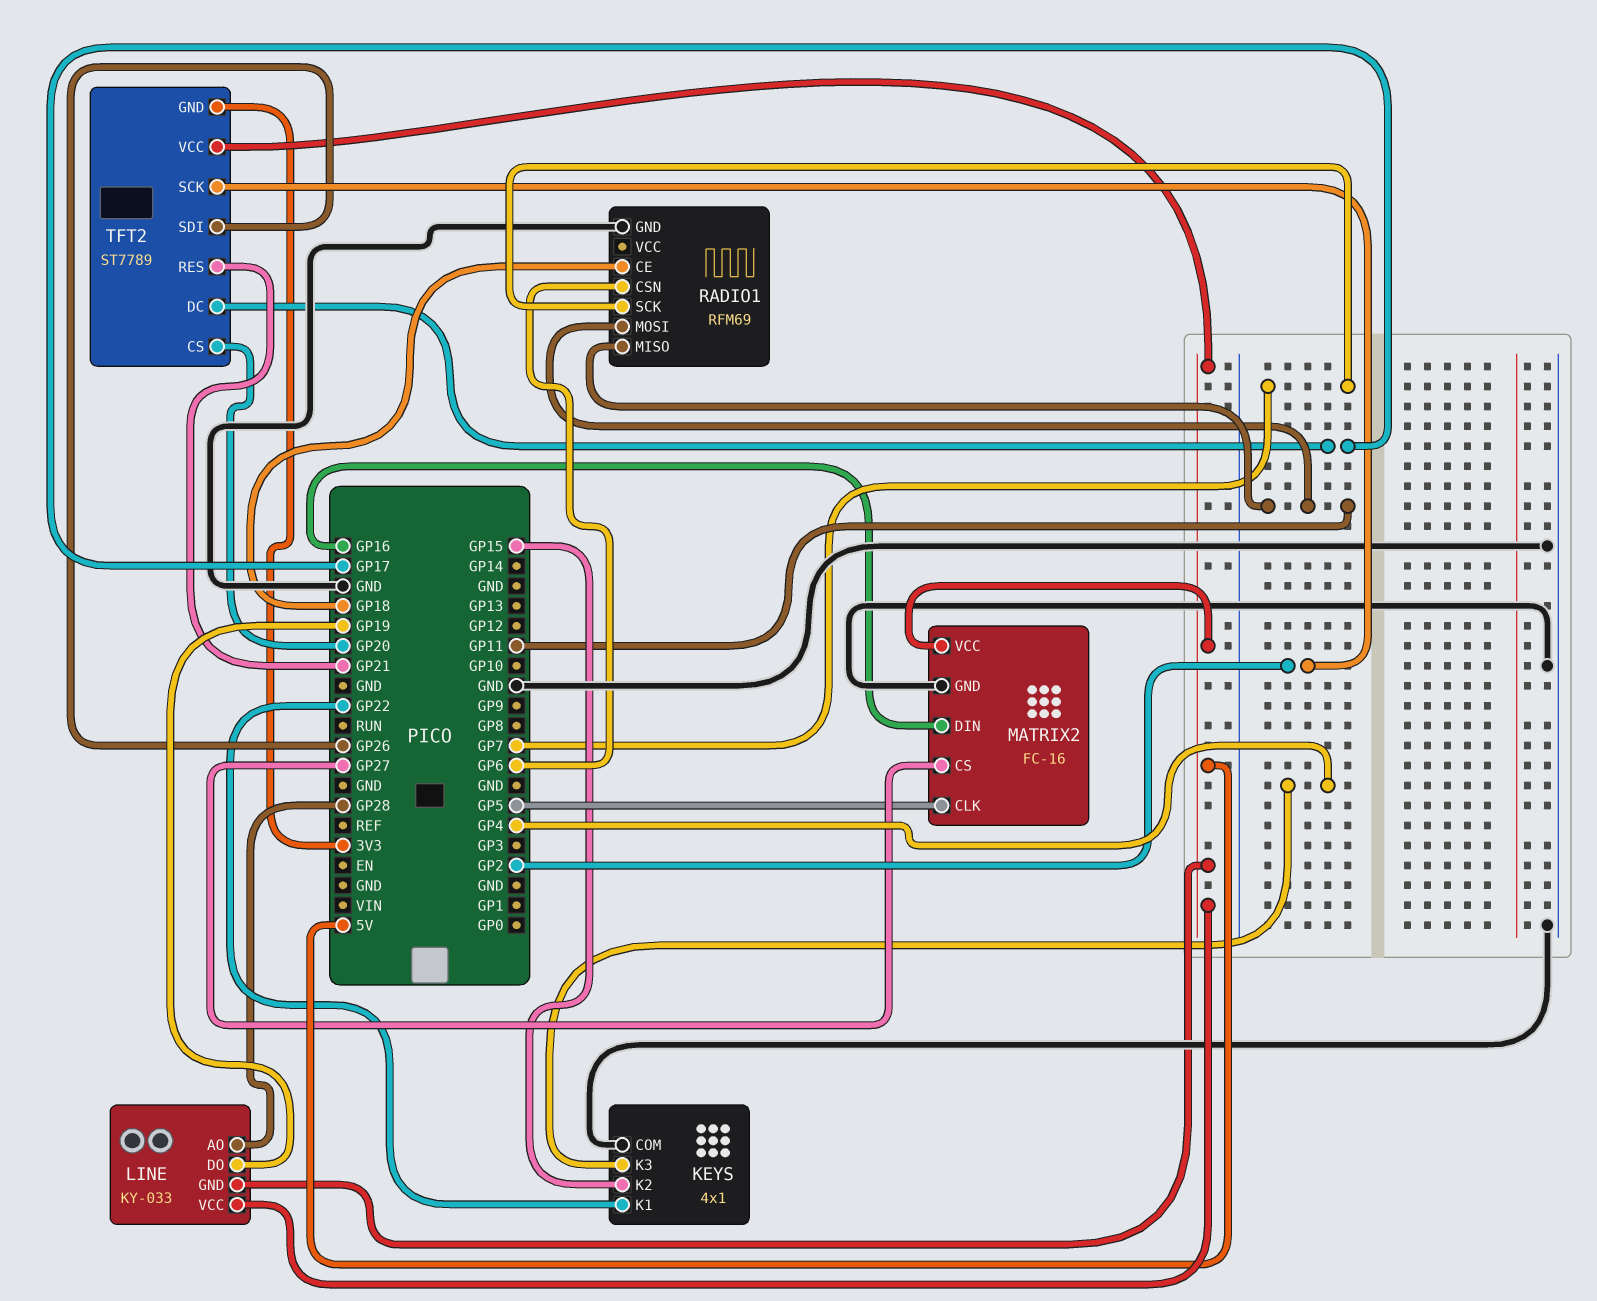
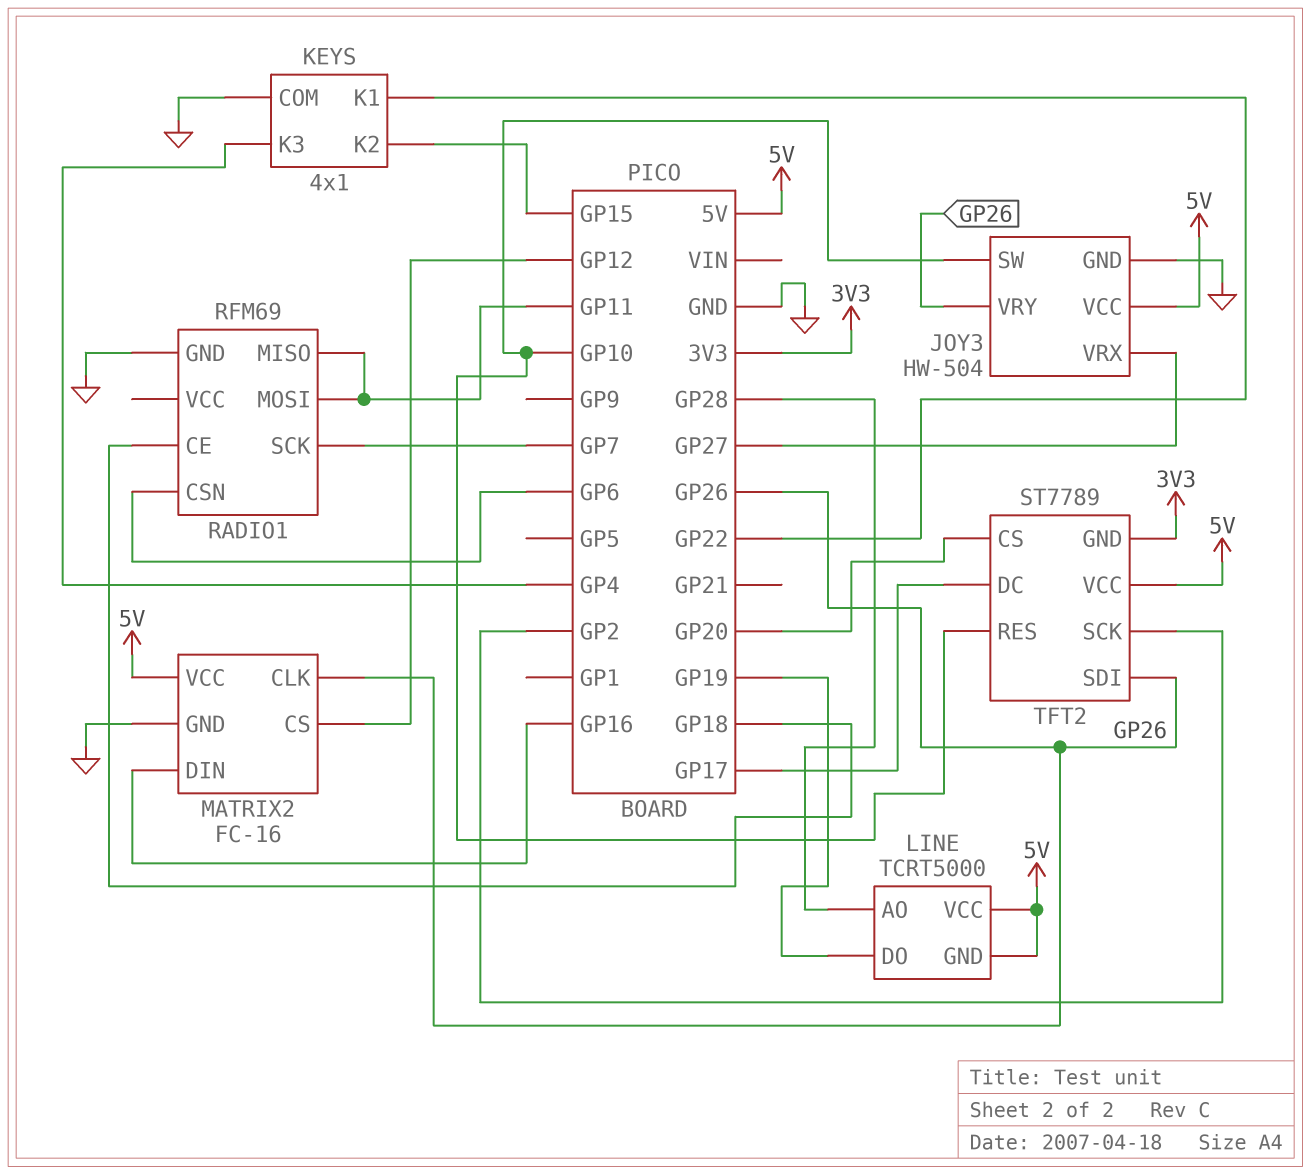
JOY3: none -> HW-504
JOY3 pin GND: none -> GND
JOY3 pin SW: none -> GP10
JOY3 pin VCC: none -> 5V
JOY3 pin VRX: none -> GP27
JOY3 pin VRY: none -> GP26
LINE: KY-033 -> TCRT5000
MATRIX2 pin CLK: GP5 -> GP26
MATRIX2 pin CS: GP27 -> GP12
TFT2 pin RES: GP21 -> GP10

